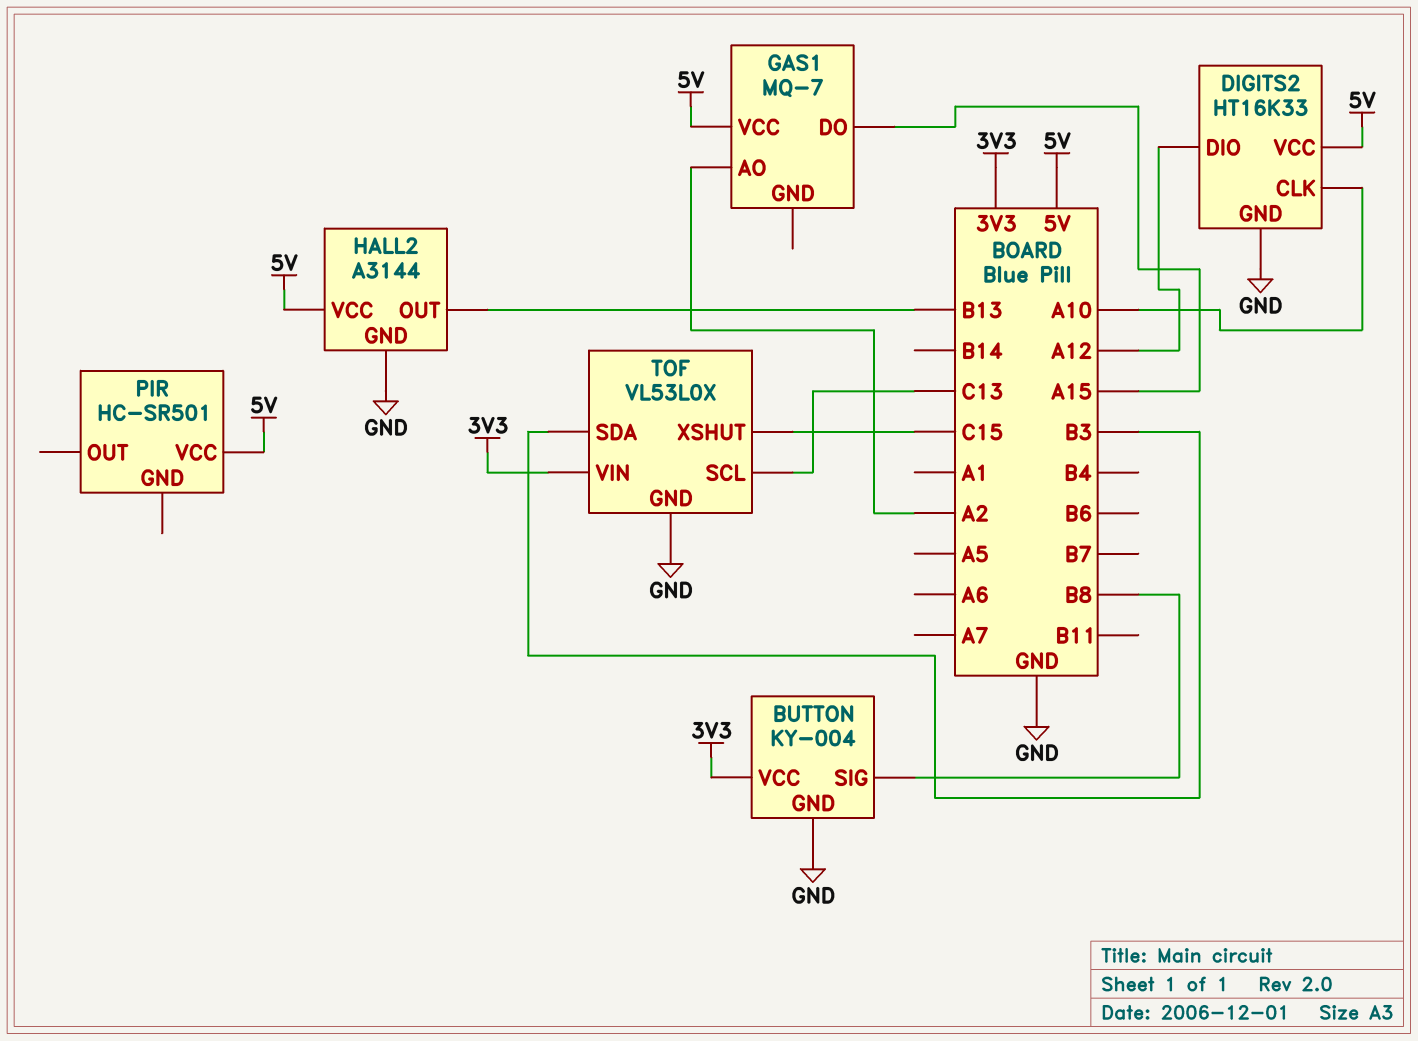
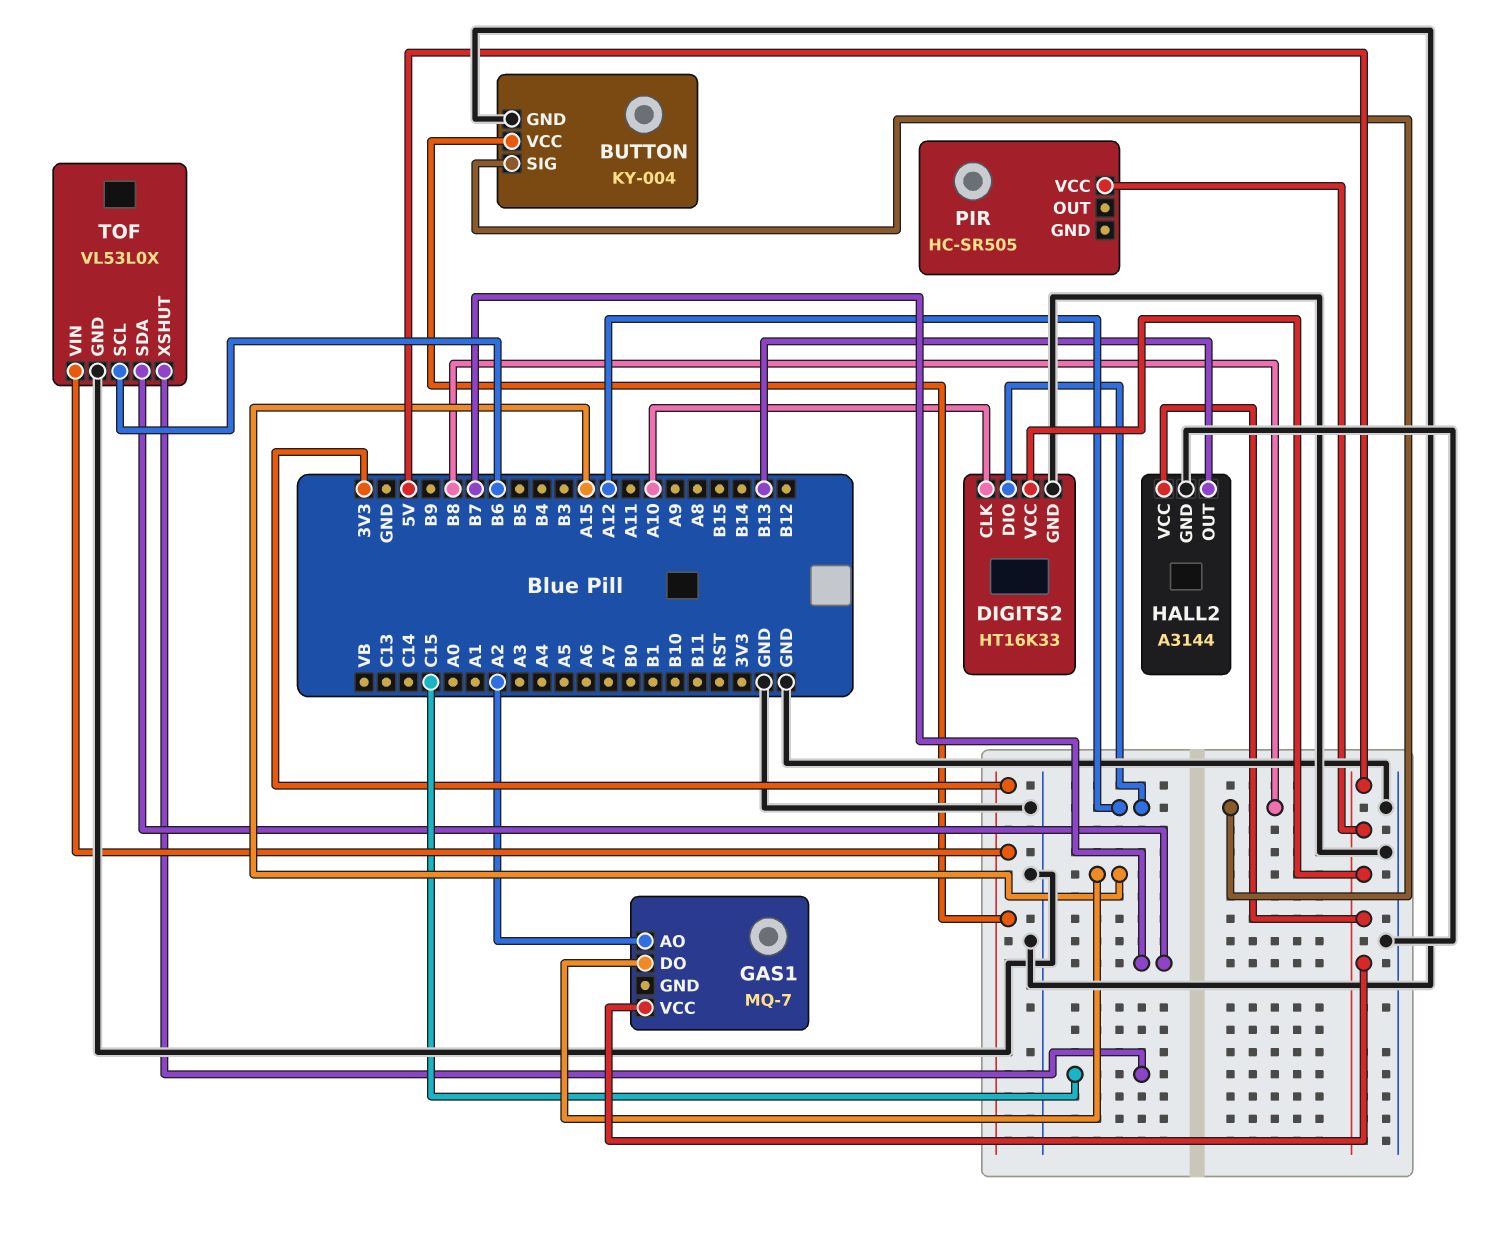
PIR: HC-SR501 -> HC-SR505
TOF pin SCL: C13 -> B6
TOF pin SDA: B3 -> B7

